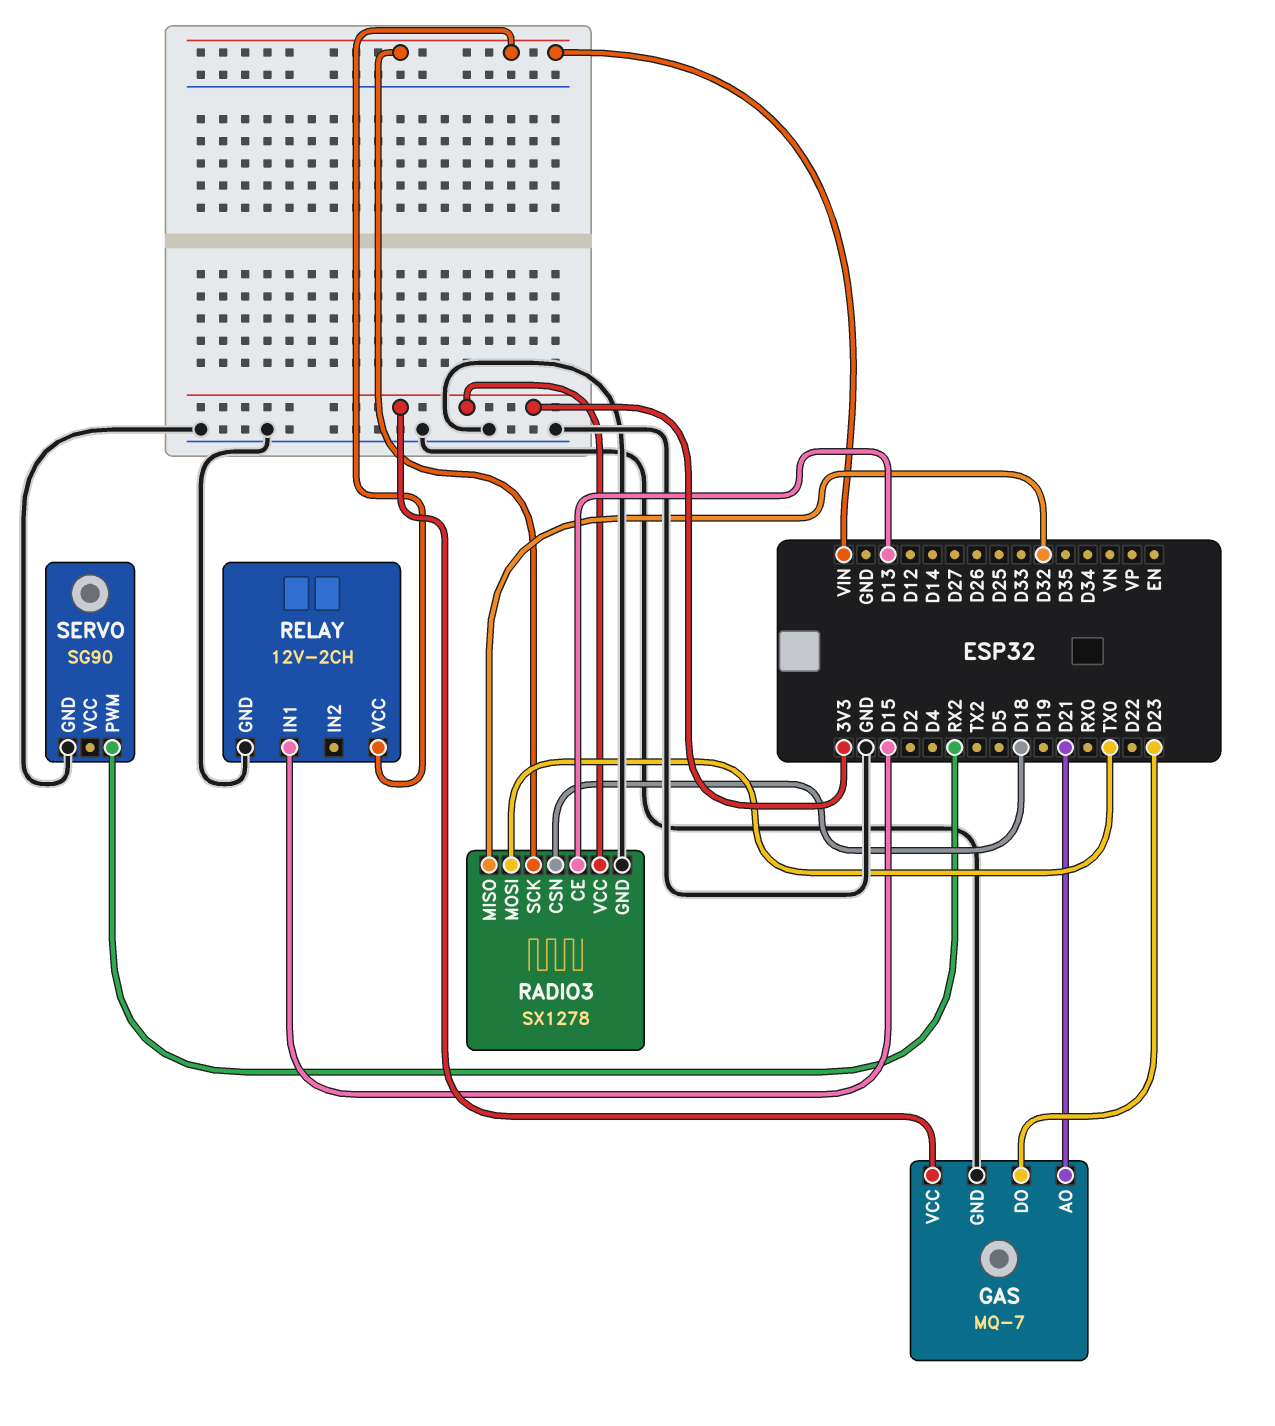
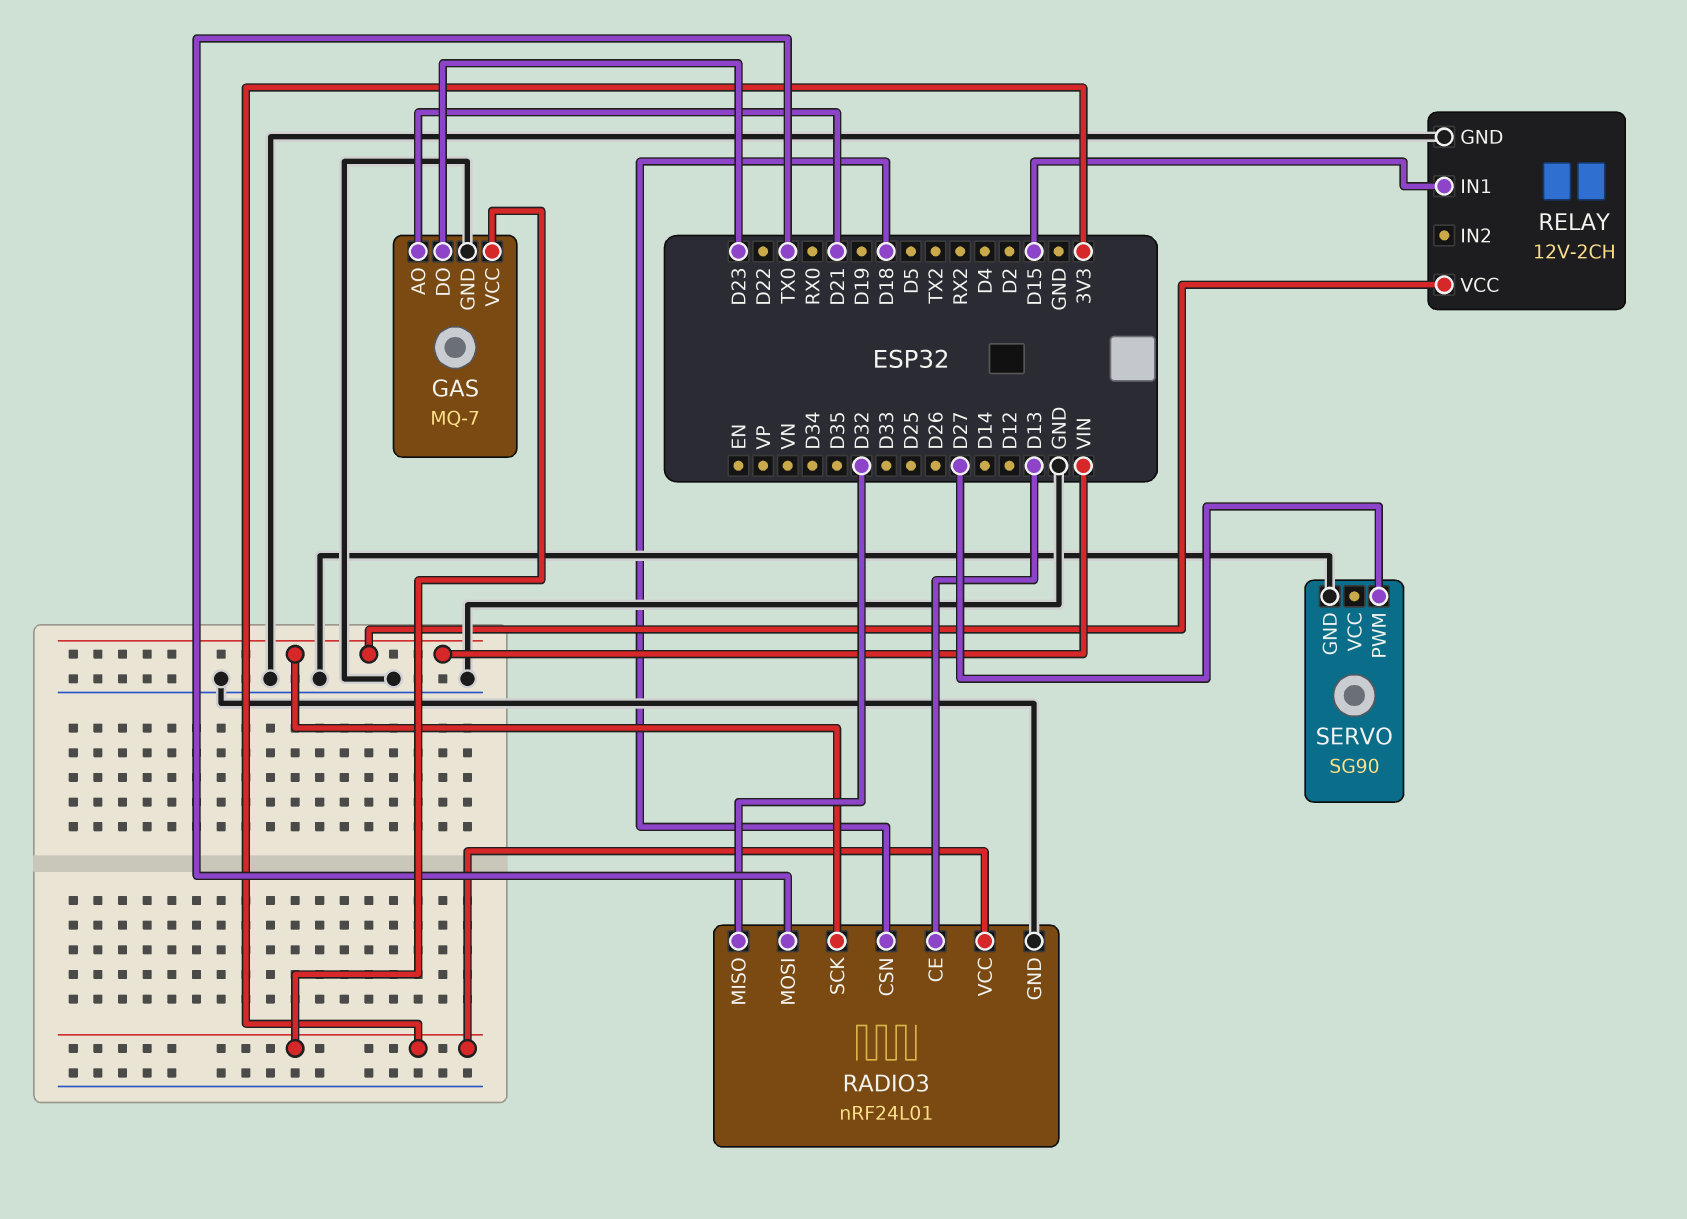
RADIO3: SX1278 -> nRF24L01
SERVO pin PWM: RX2 -> D27

